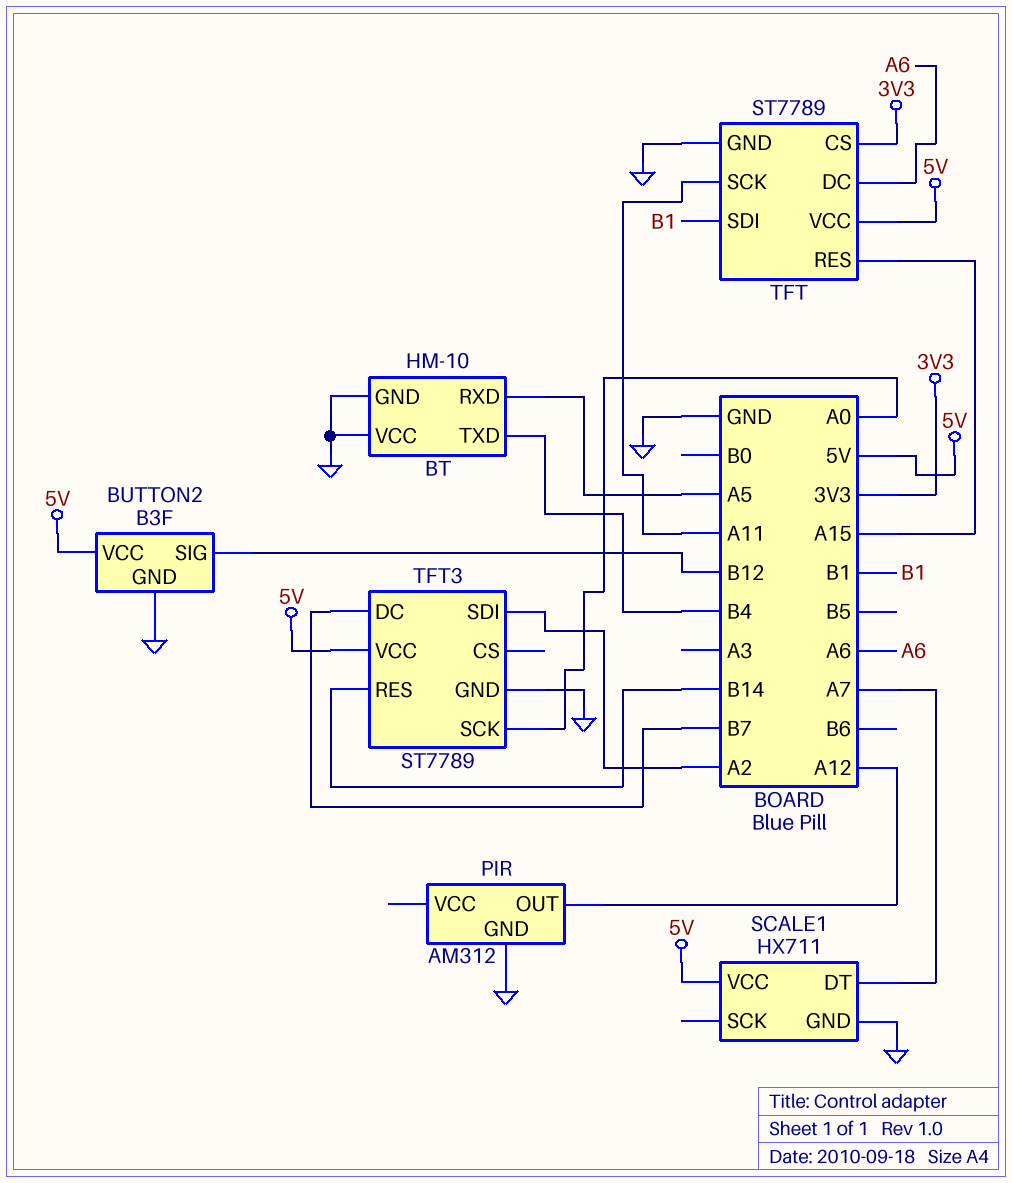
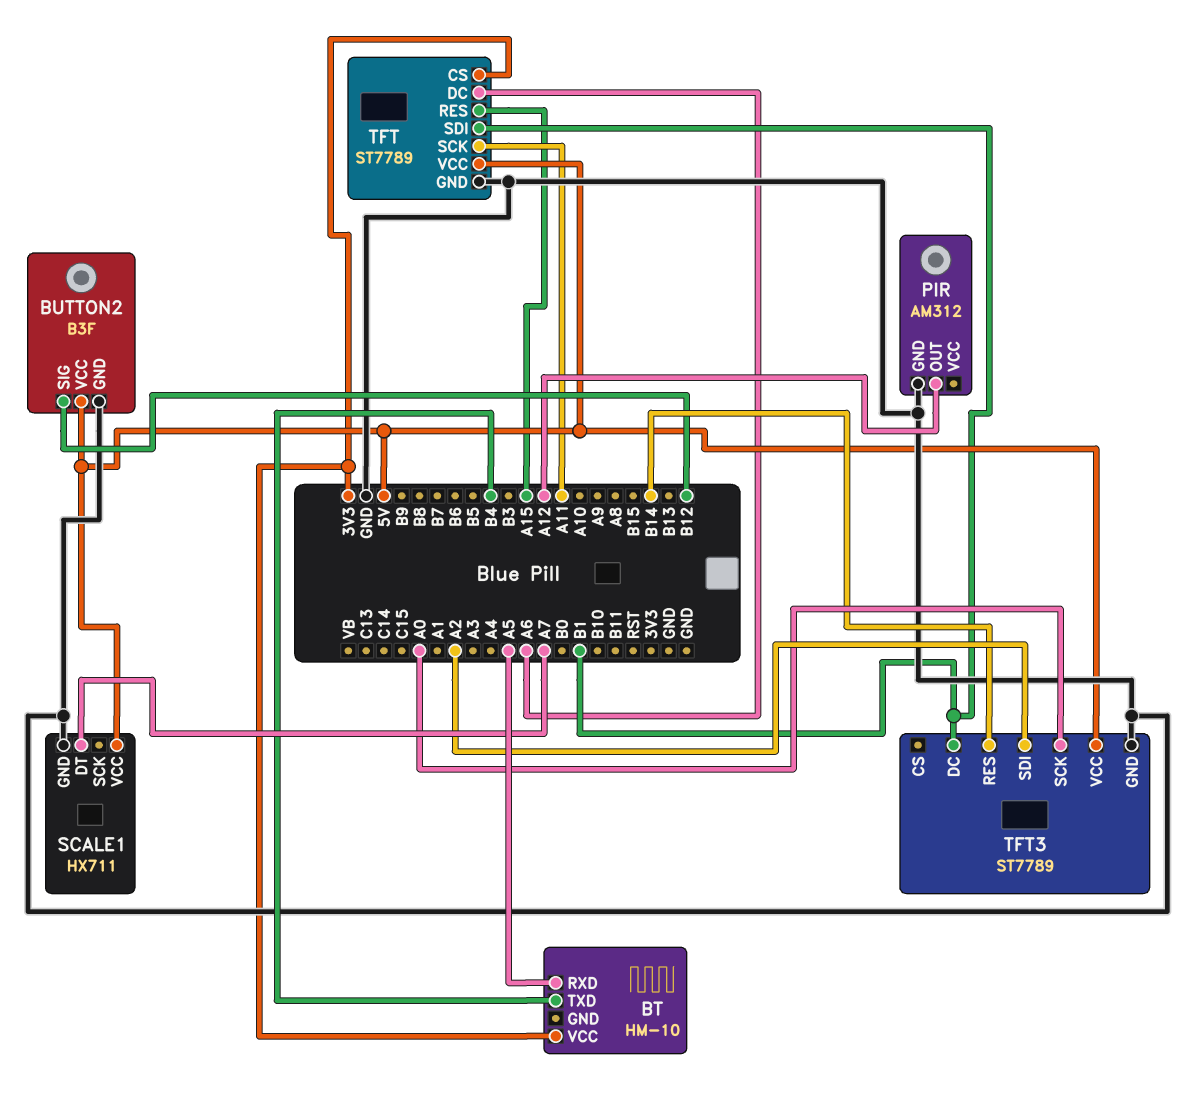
BT pin GND: GND -> none
BT pin VCC: GND -> 3V3
TFT3 pin DC: B7 -> B1

